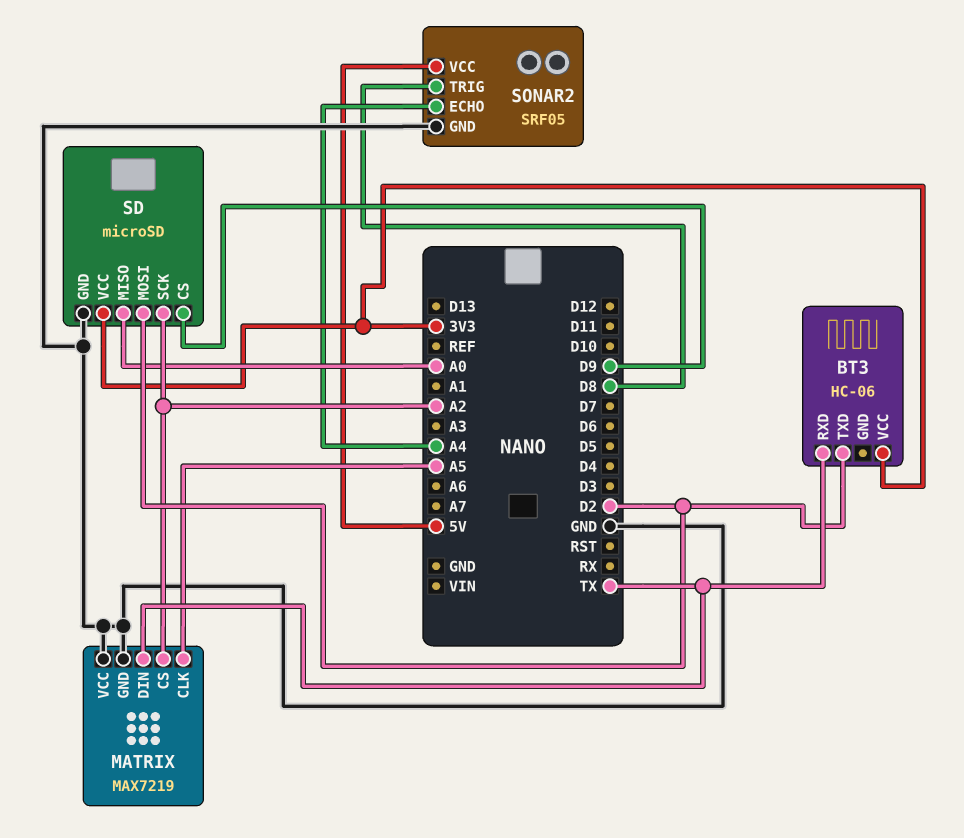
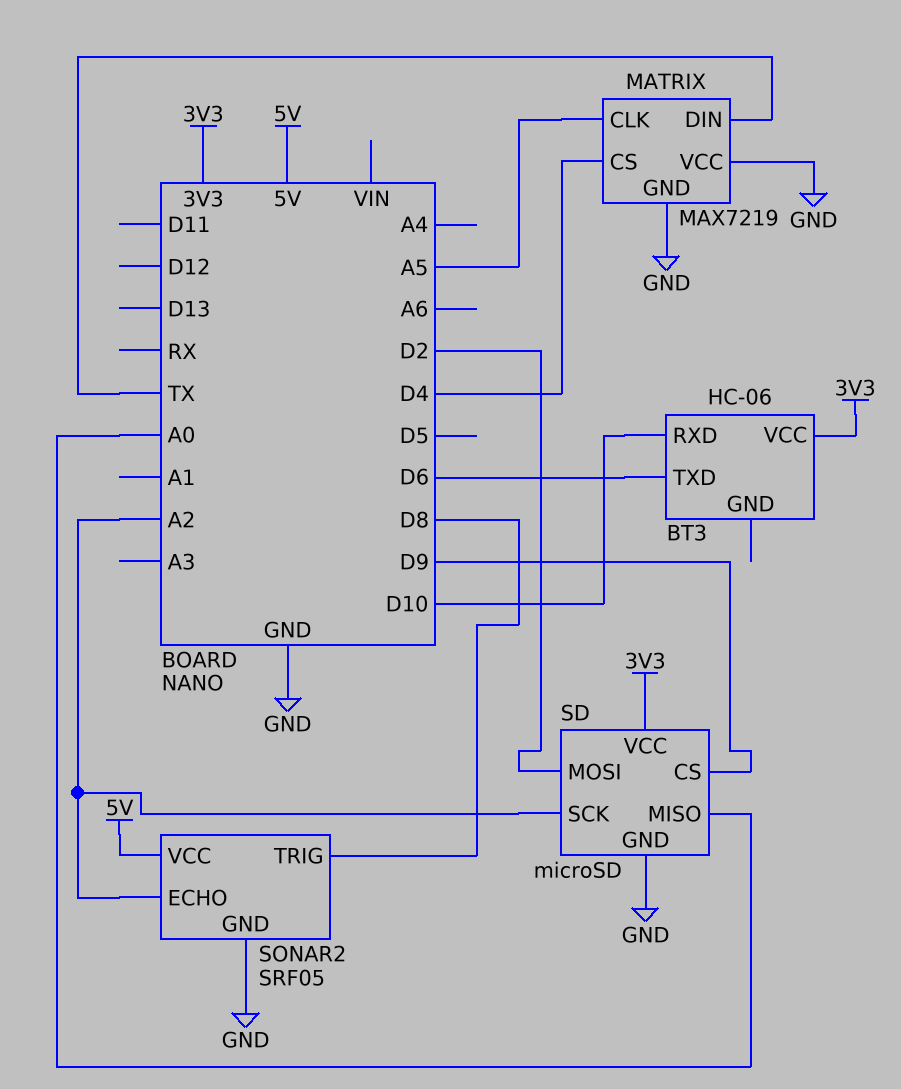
BT3 pin RXD: TX -> D10
BT3 pin TXD: D2 -> D6
MATRIX pin CS: A2 -> D4
SONAR2 pin ECHO: A4 -> A2

